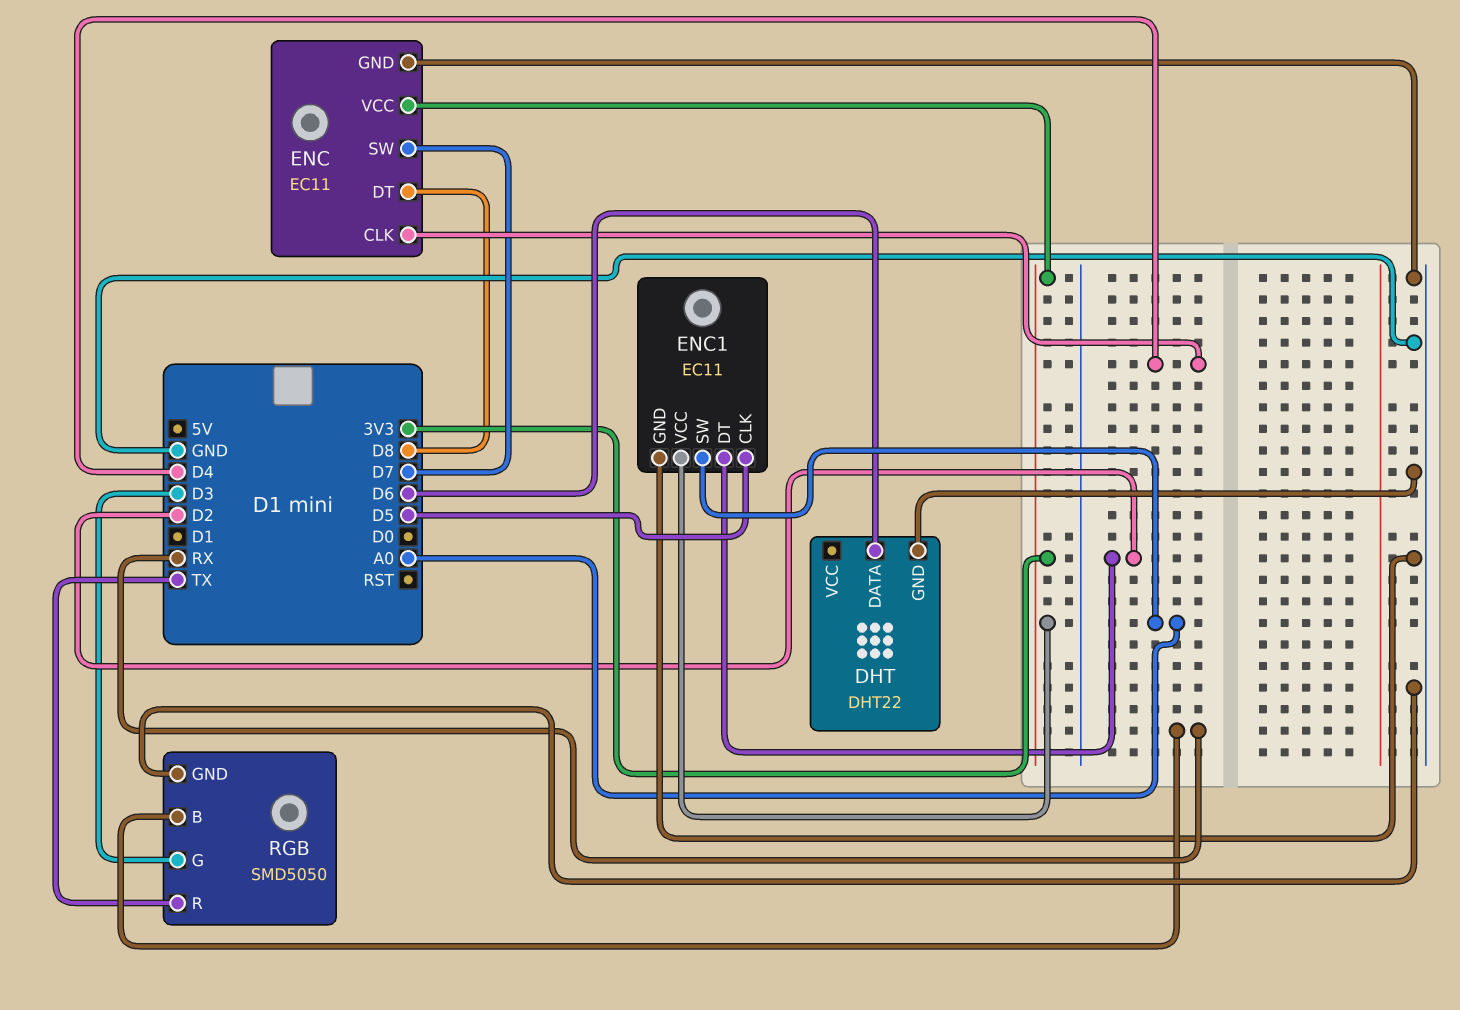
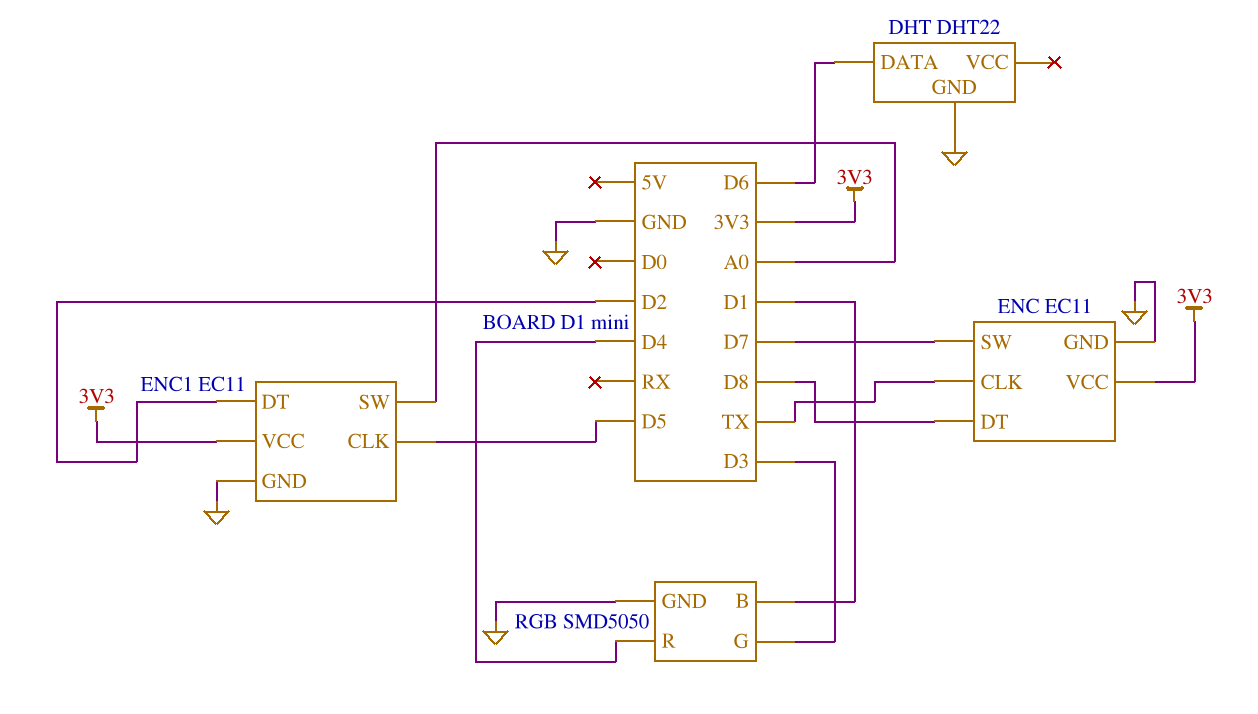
ENC pin CLK: D4 -> TX
RGB pin B: RX -> D1
RGB pin R: TX -> D4

